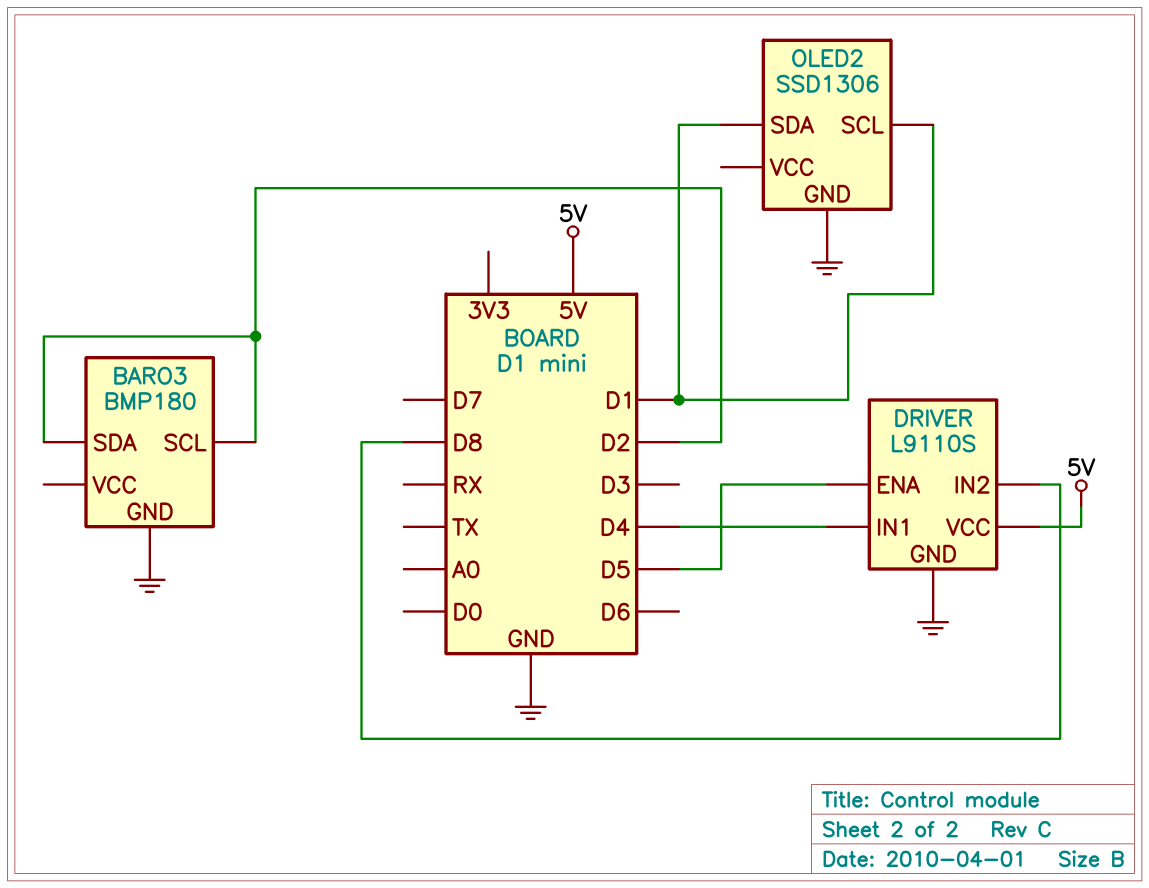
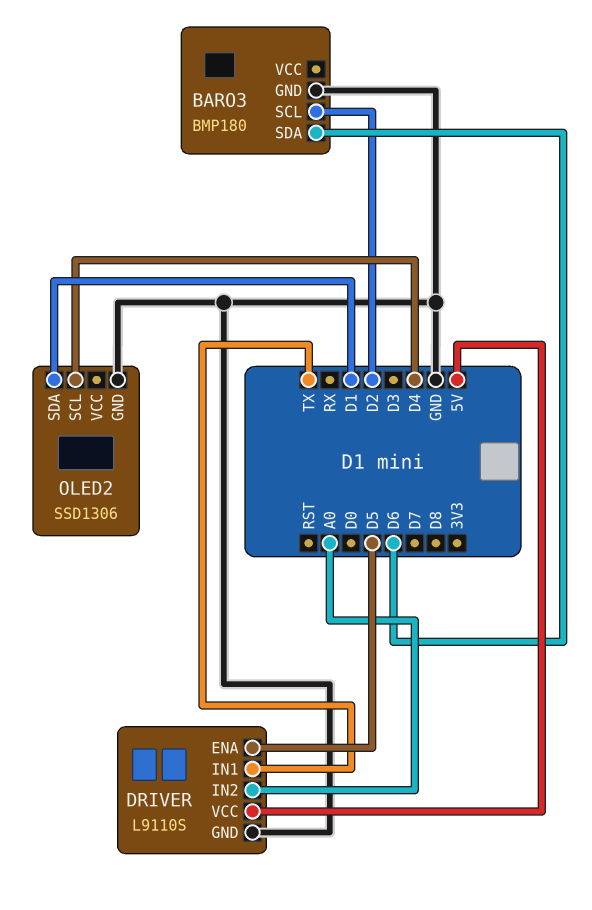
BARO3 pin SDA: D2 -> D6
DRIVER pin IN1: D4 -> TX
DRIVER pin IN2: D8 -> A0
OLED2 pin SCL: D1 -> D4

